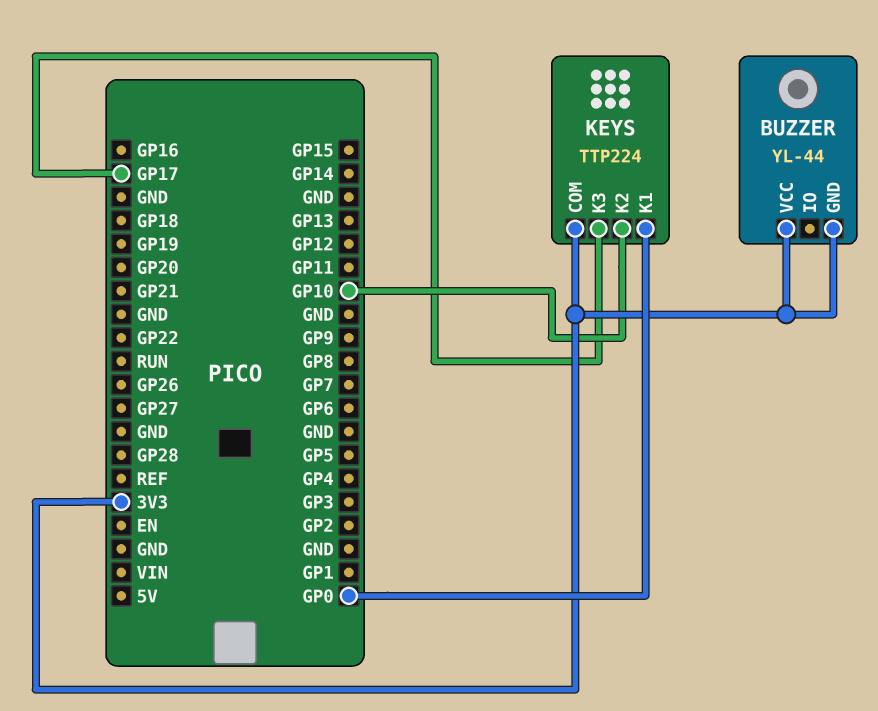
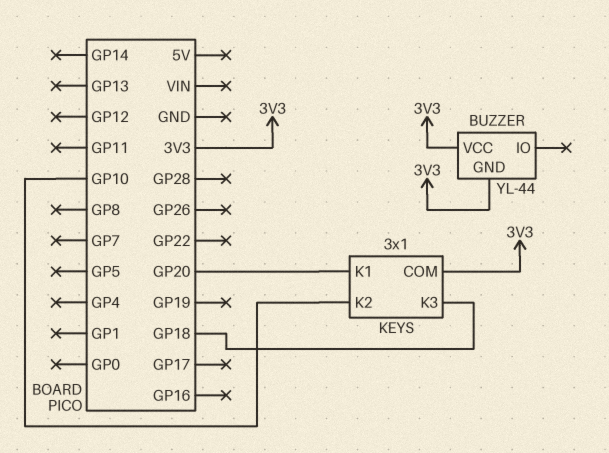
KEYS: TTP224 -> 3x1
KEYS pin K1: GP0 -> GP20
KEYS pin K3: GP17 -> GP18

